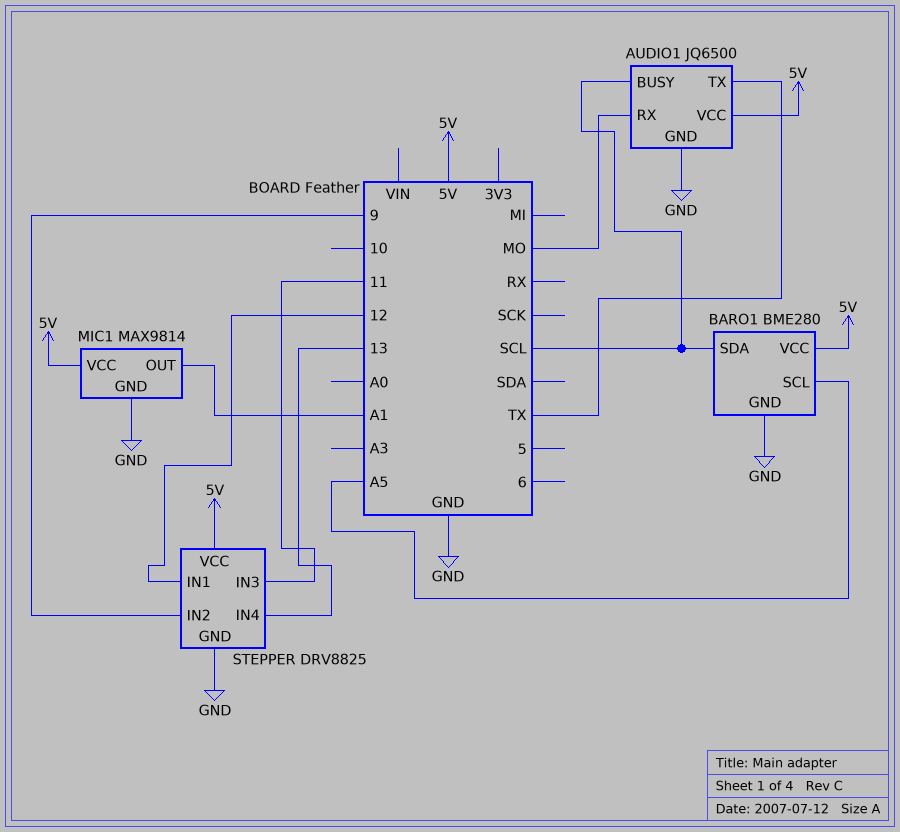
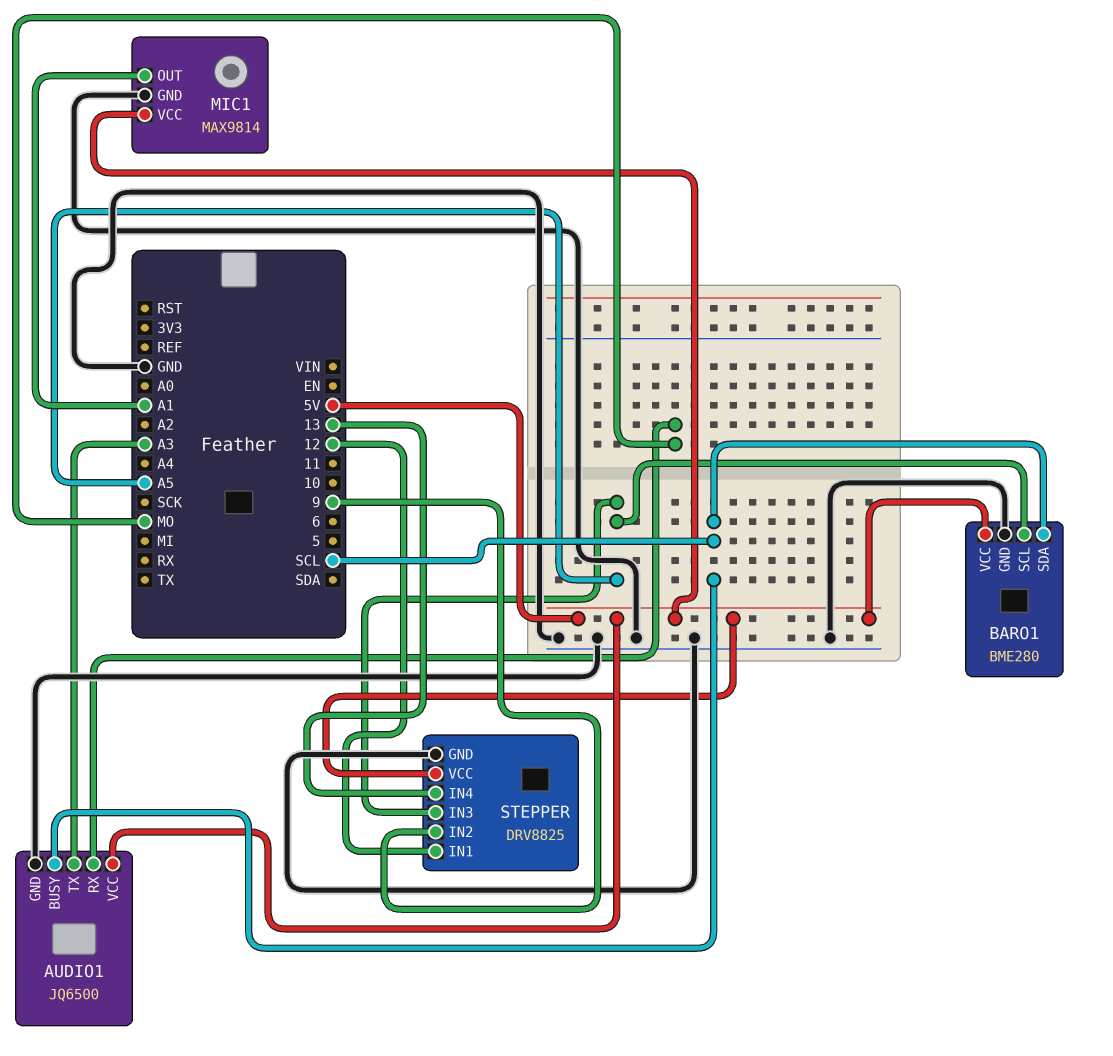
AUDIO1 pin TX: TX -> A3
STEPPER pin IN3: 11 -> A5

